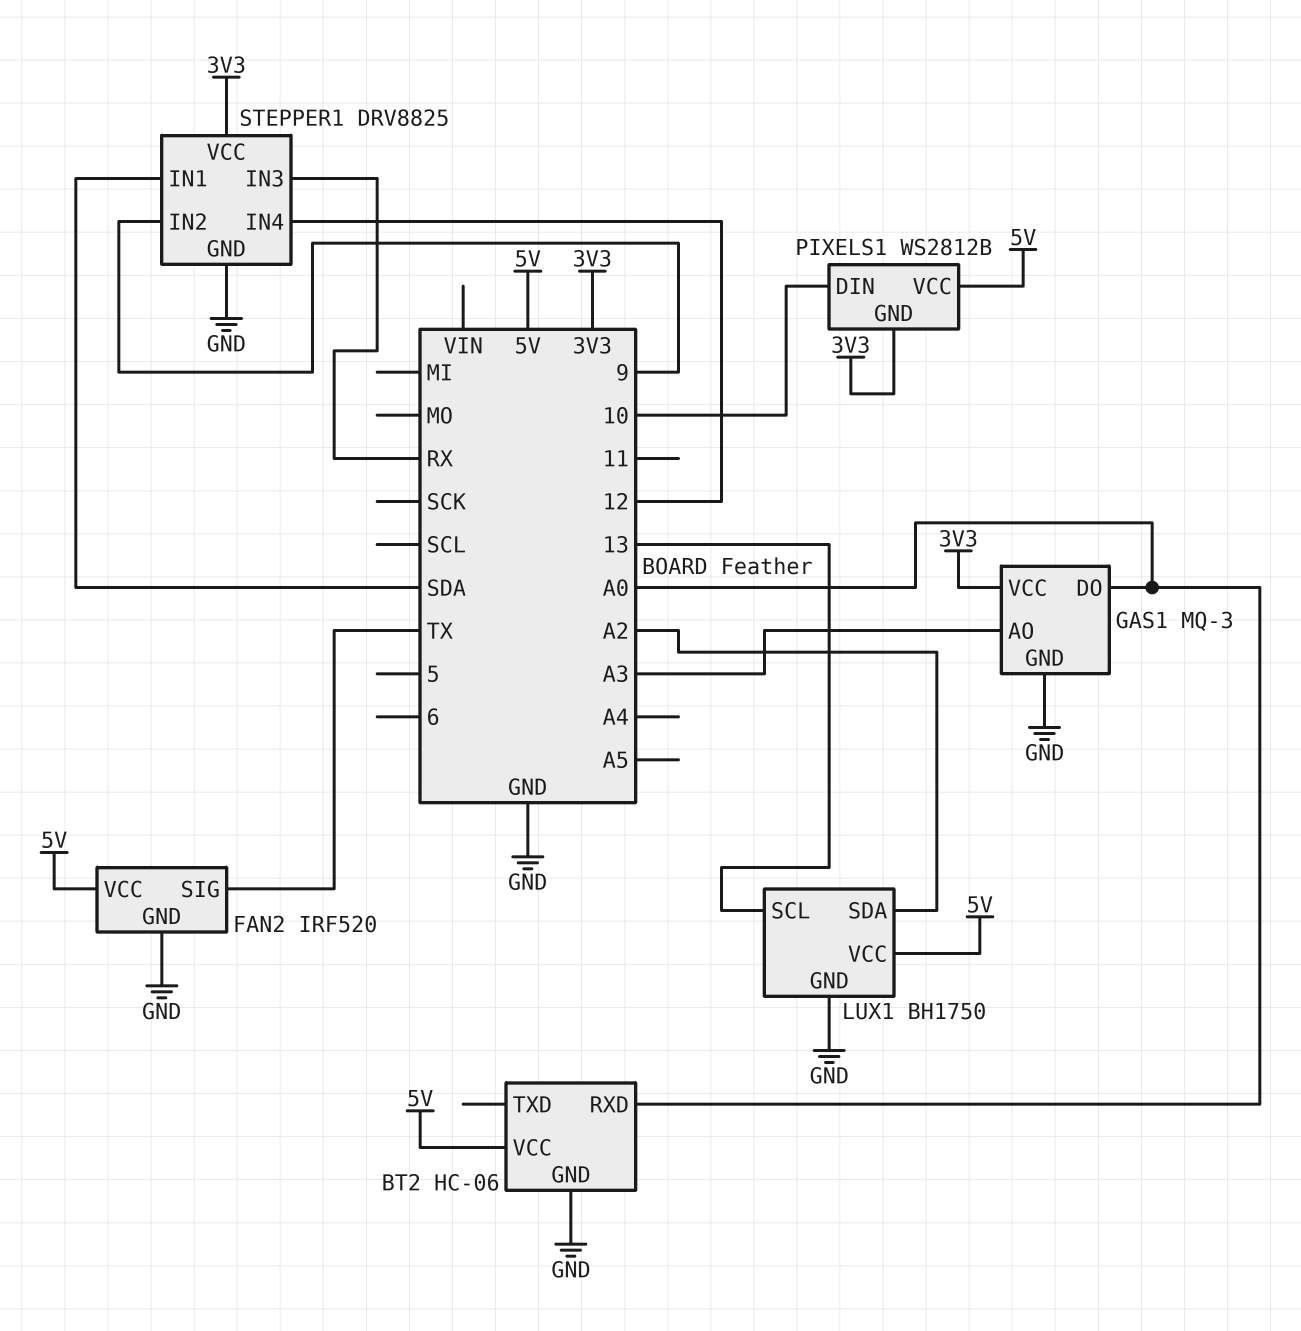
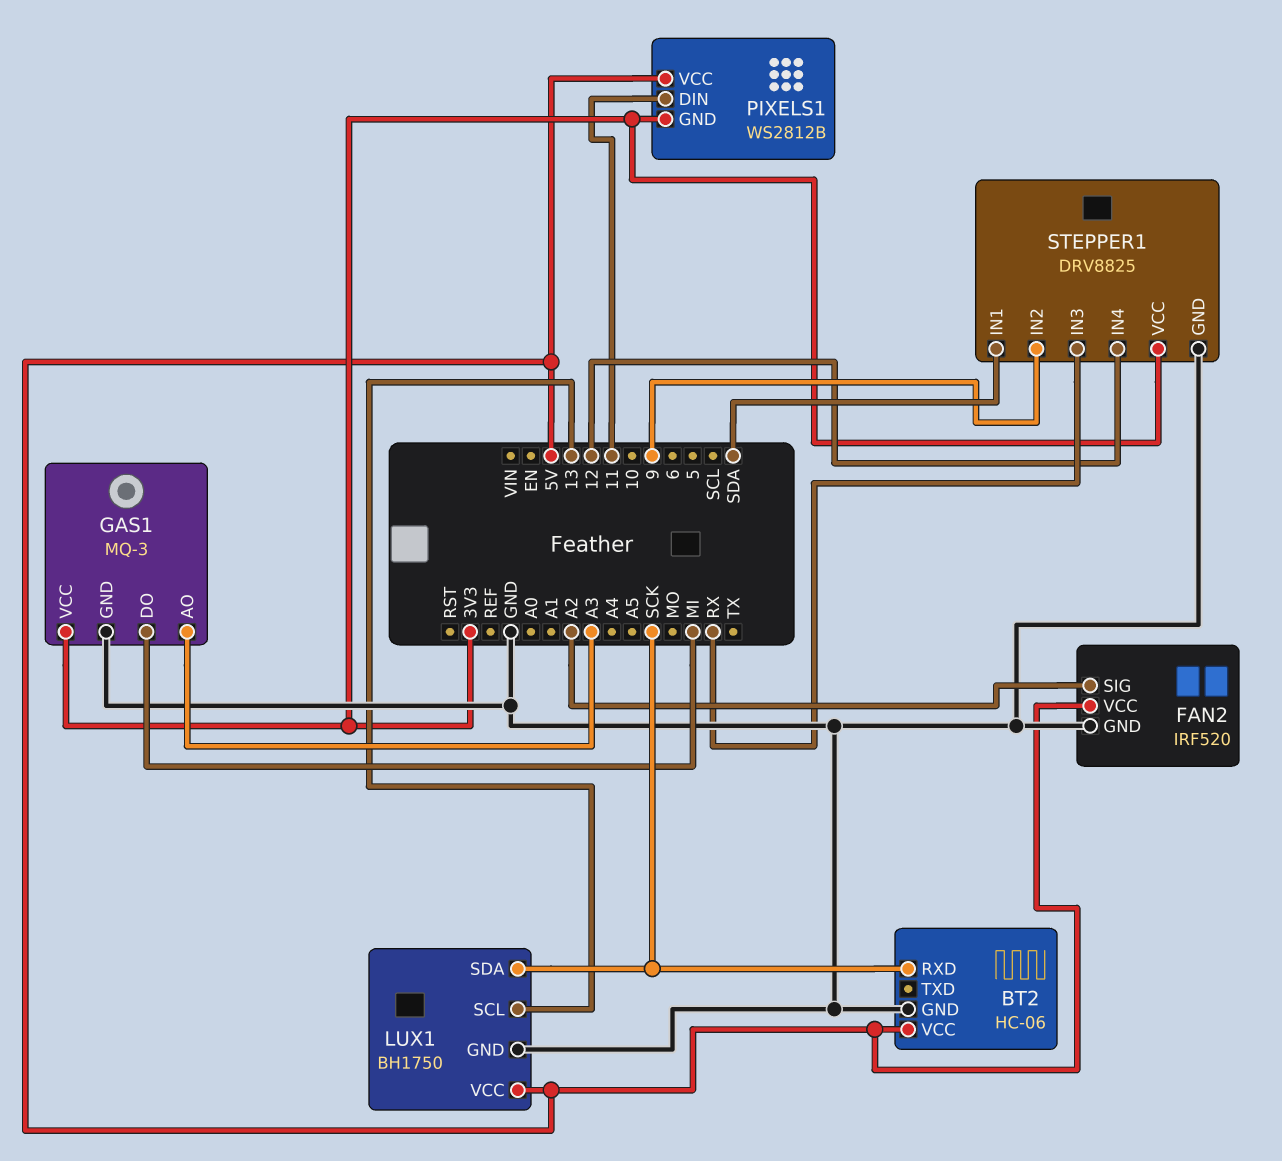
BT2 pin RXD: A0 -> SCK
FAN2 pin SIG: TX -> A2
GAS1 pin DO: A0 -> MI
LUX1 pin SDA: A2 -> SCK
PIXELS1 pin DIN: 10 -> 11

